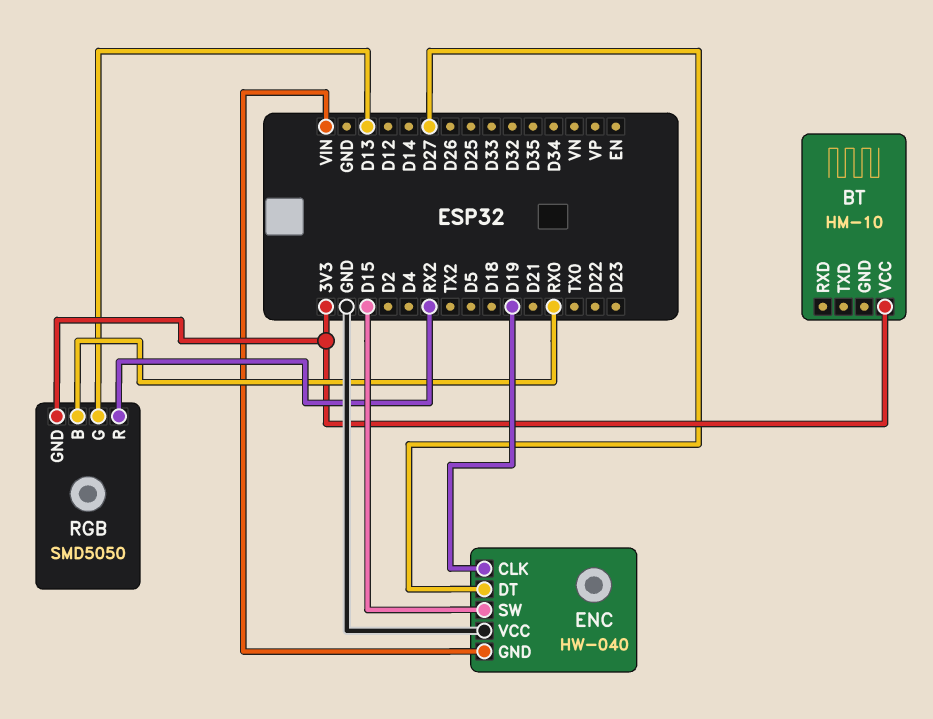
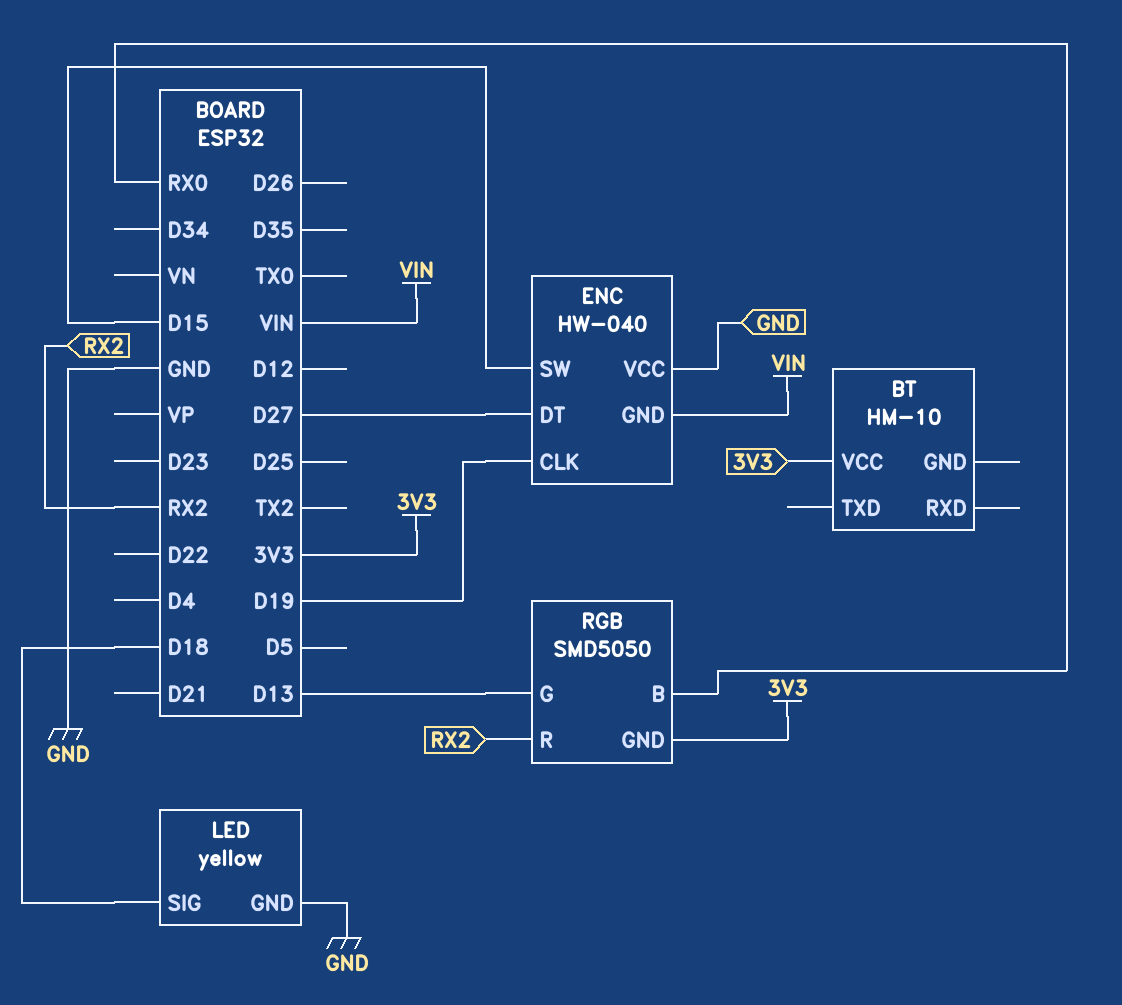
LED: none -> yellow
LED pin GND: none -> GND
LED pin SIG: none -> D18

